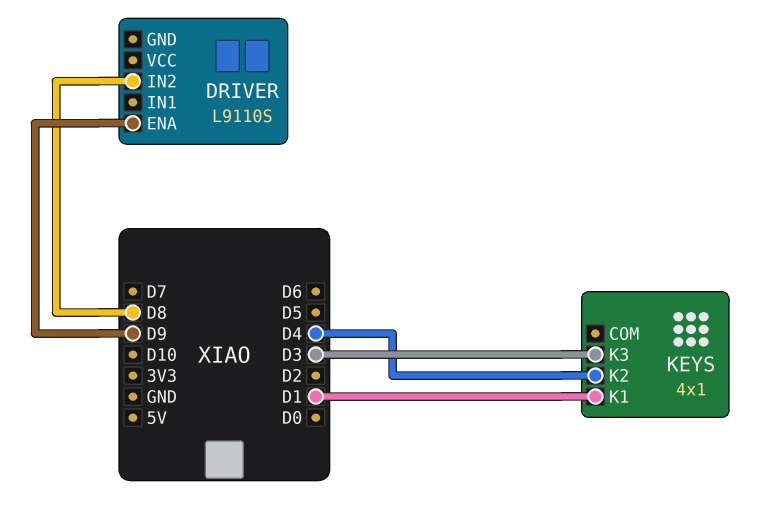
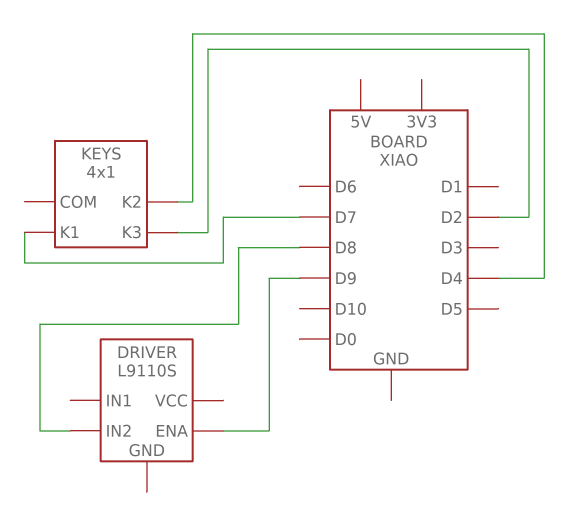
KEYS pin K1: D1 -> D7
KEYS pin K3: D3 -> D2

